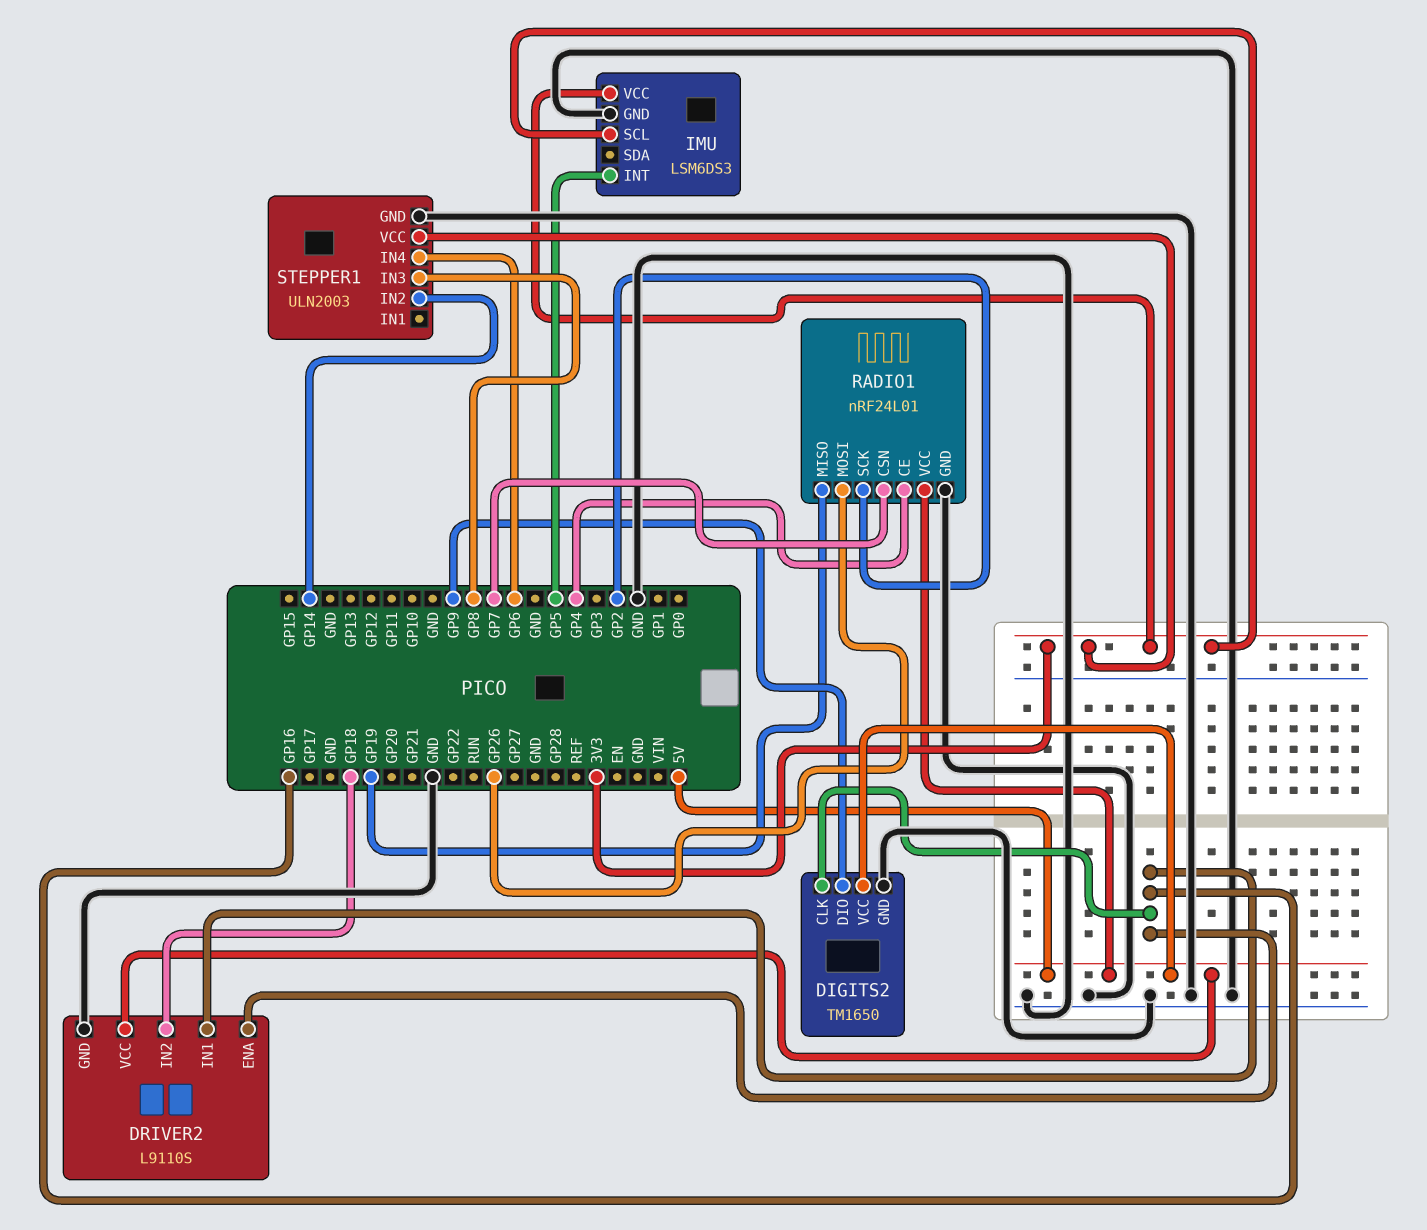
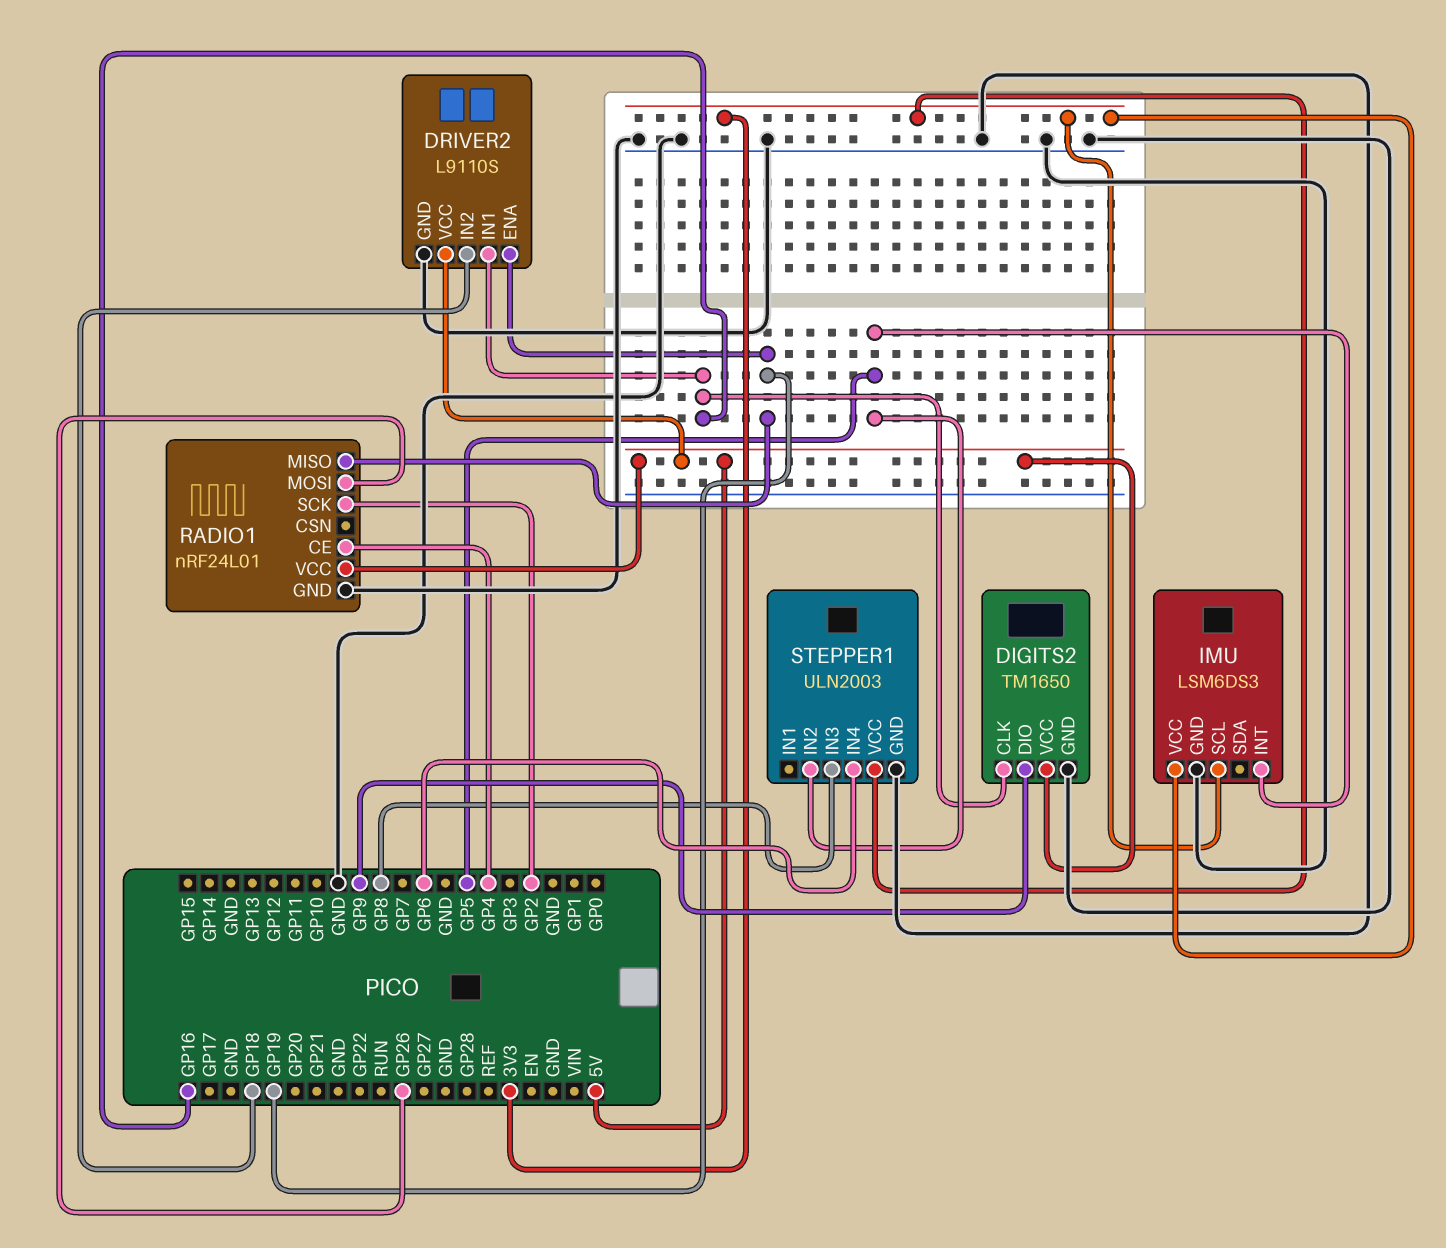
DRIVER2 pin ENA: GP16 -> GP19
RADIO1 pin CSN: GP7 -> none
STEPPER1 pin IN2: GP14 -> GP5

